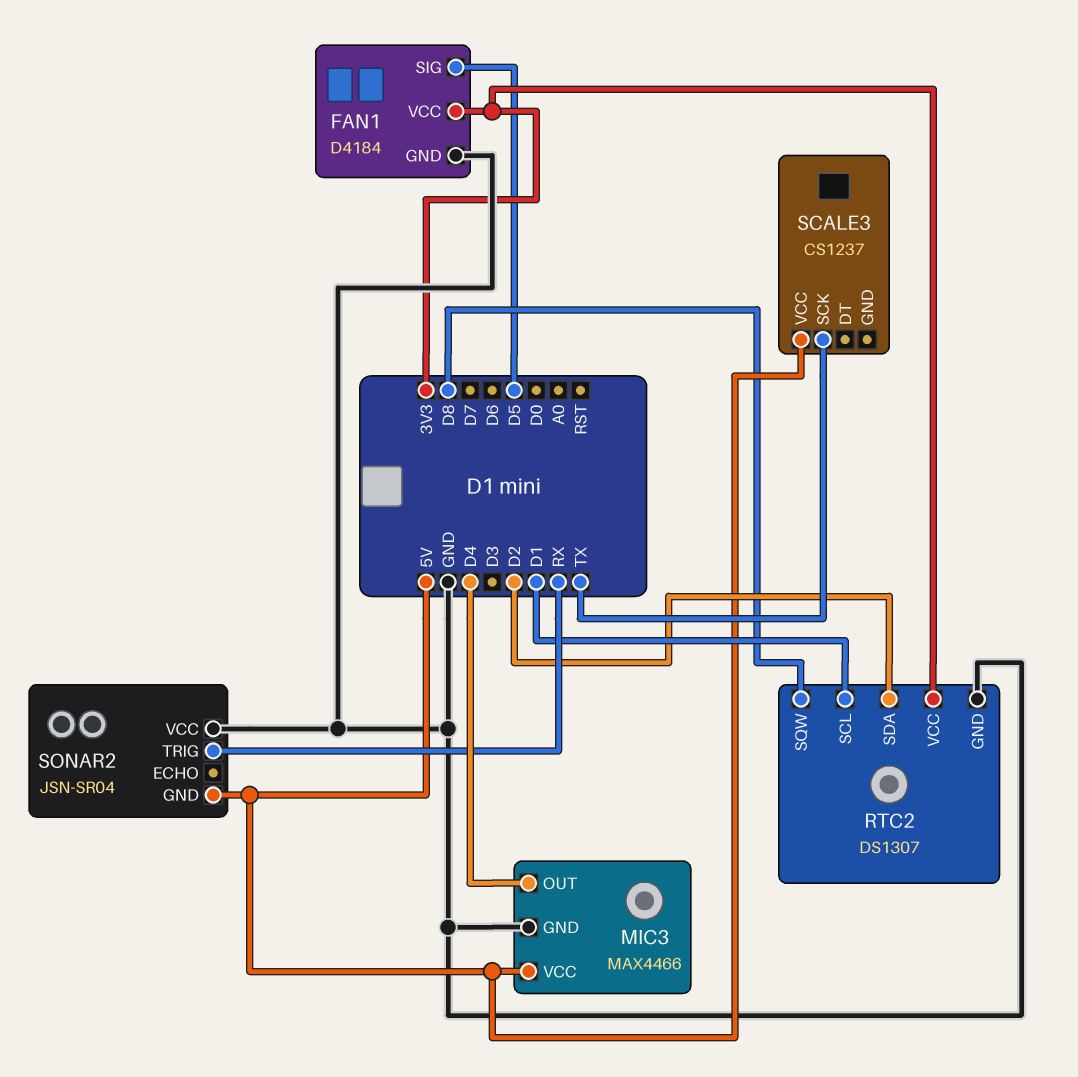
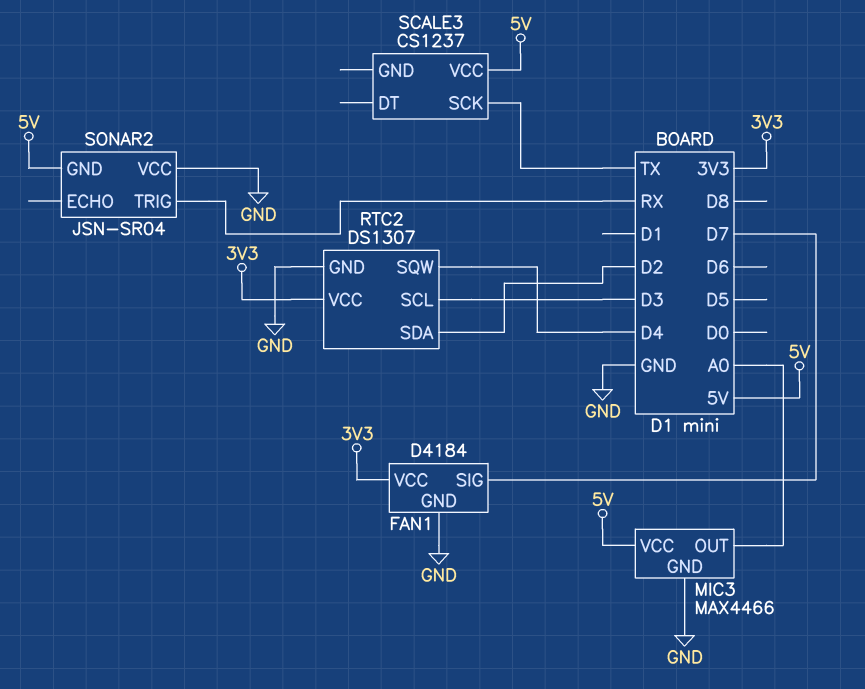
FAN1 pin SIG: D5 -> D7
MIC3 pin OUT: D4 -> A0
RTC2 pin SCL: D1 -> D3
RTC2 pin SQW: D8 -> D4

